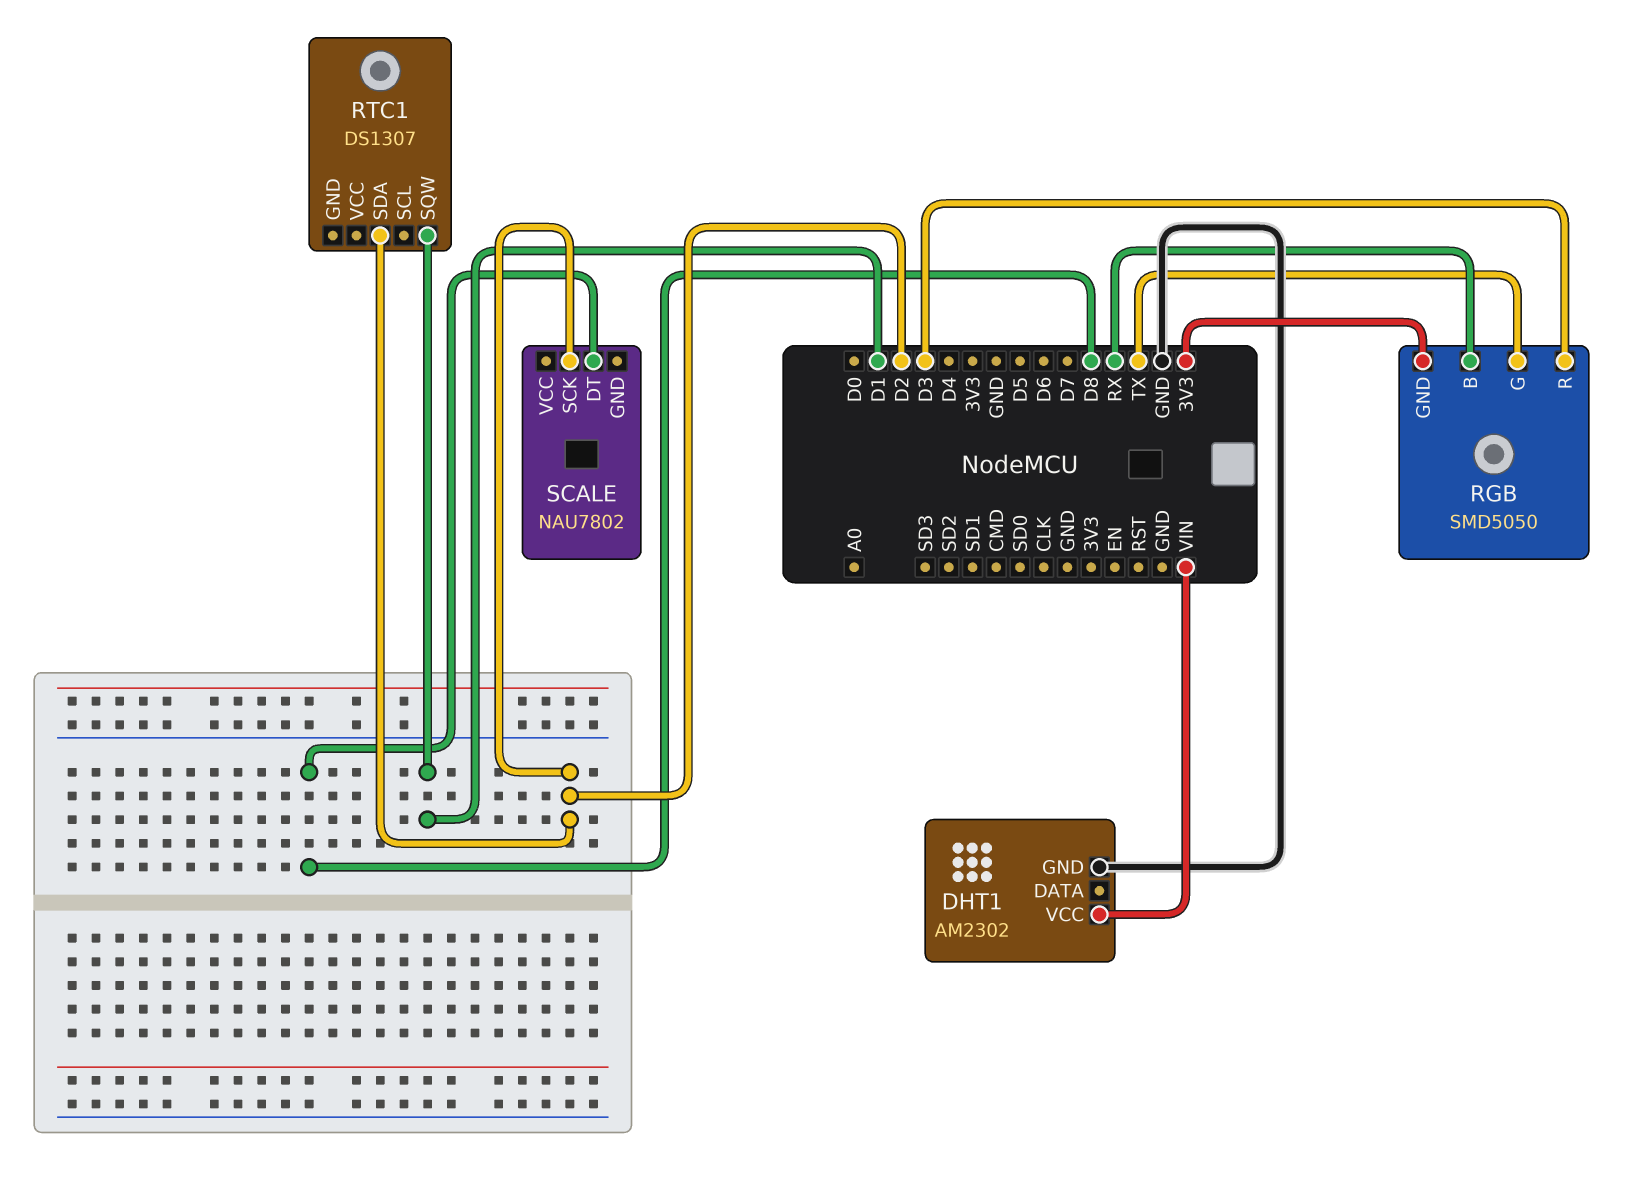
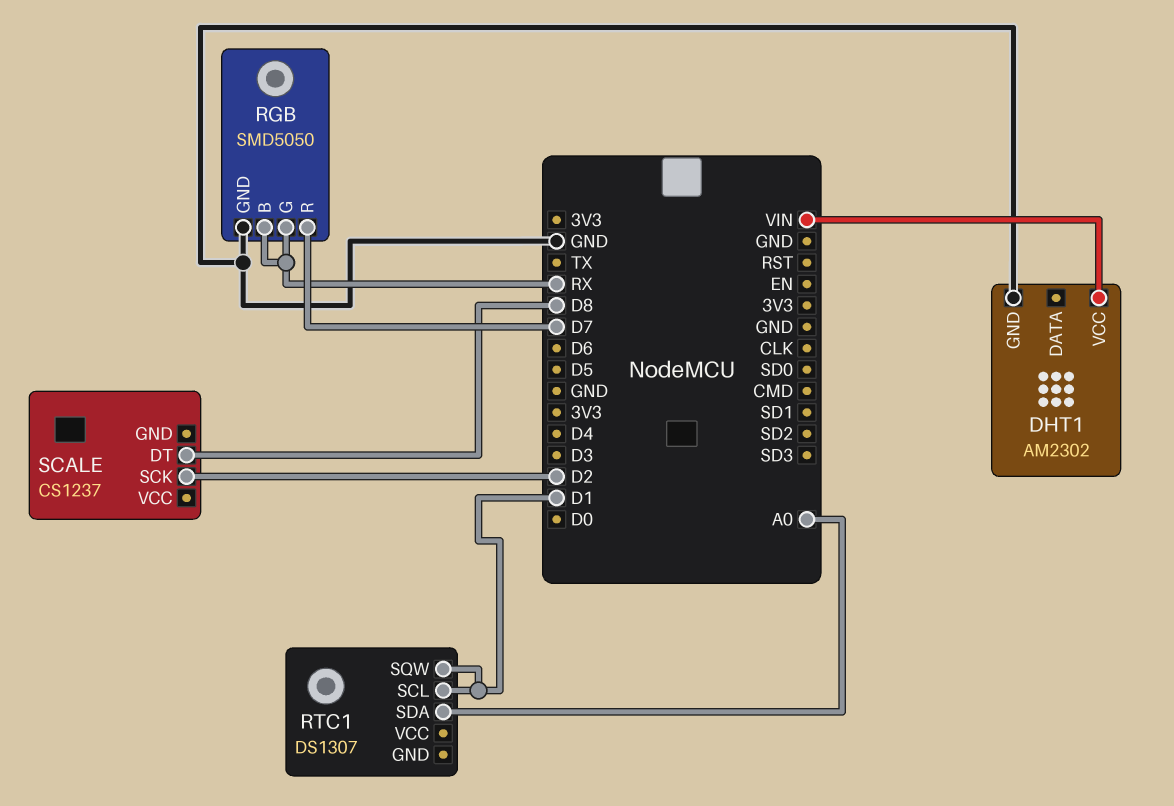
RGB pin G: TX -> RX
RGB pin GND: 3V3 -> GND
RGB pin R: D3 -> D7
RTC1 pin SCL: none -> D1
RTC1 pin SDA: D2 -> A0
SCALE: NAU7802 -> CS1237

